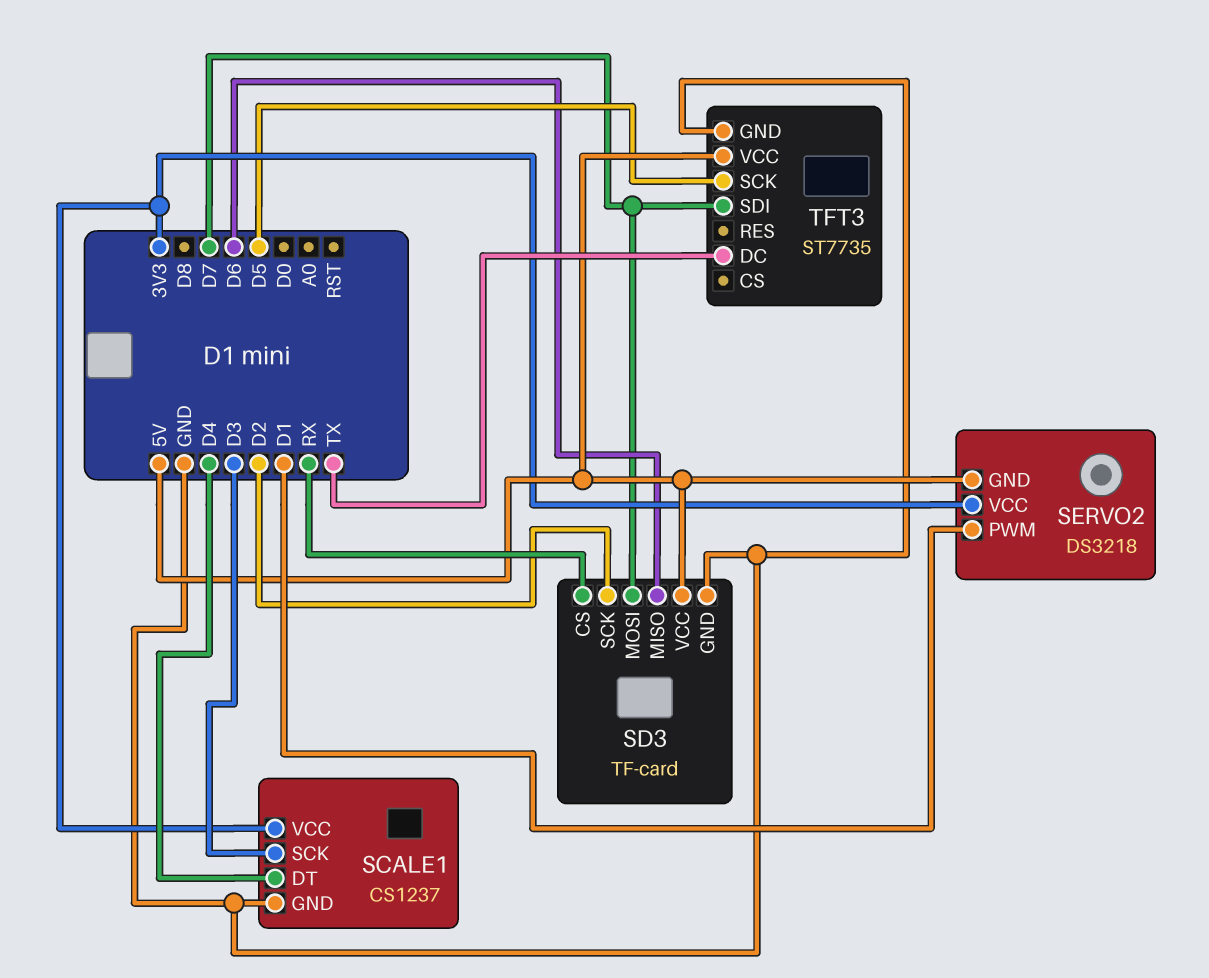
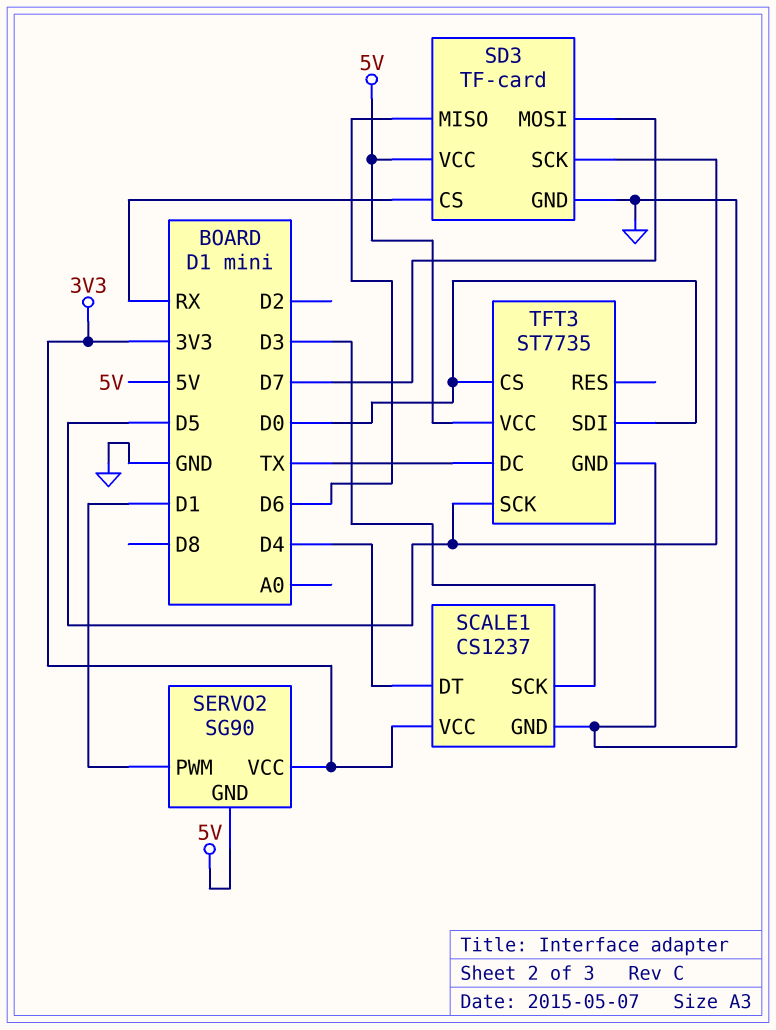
SD3 pin SCK: D2 -> D5
SERVO2: DS3218 -> SG90
TFT3 pin CS: none -> D0
TFT3 pin SDI: D7 -> D0

